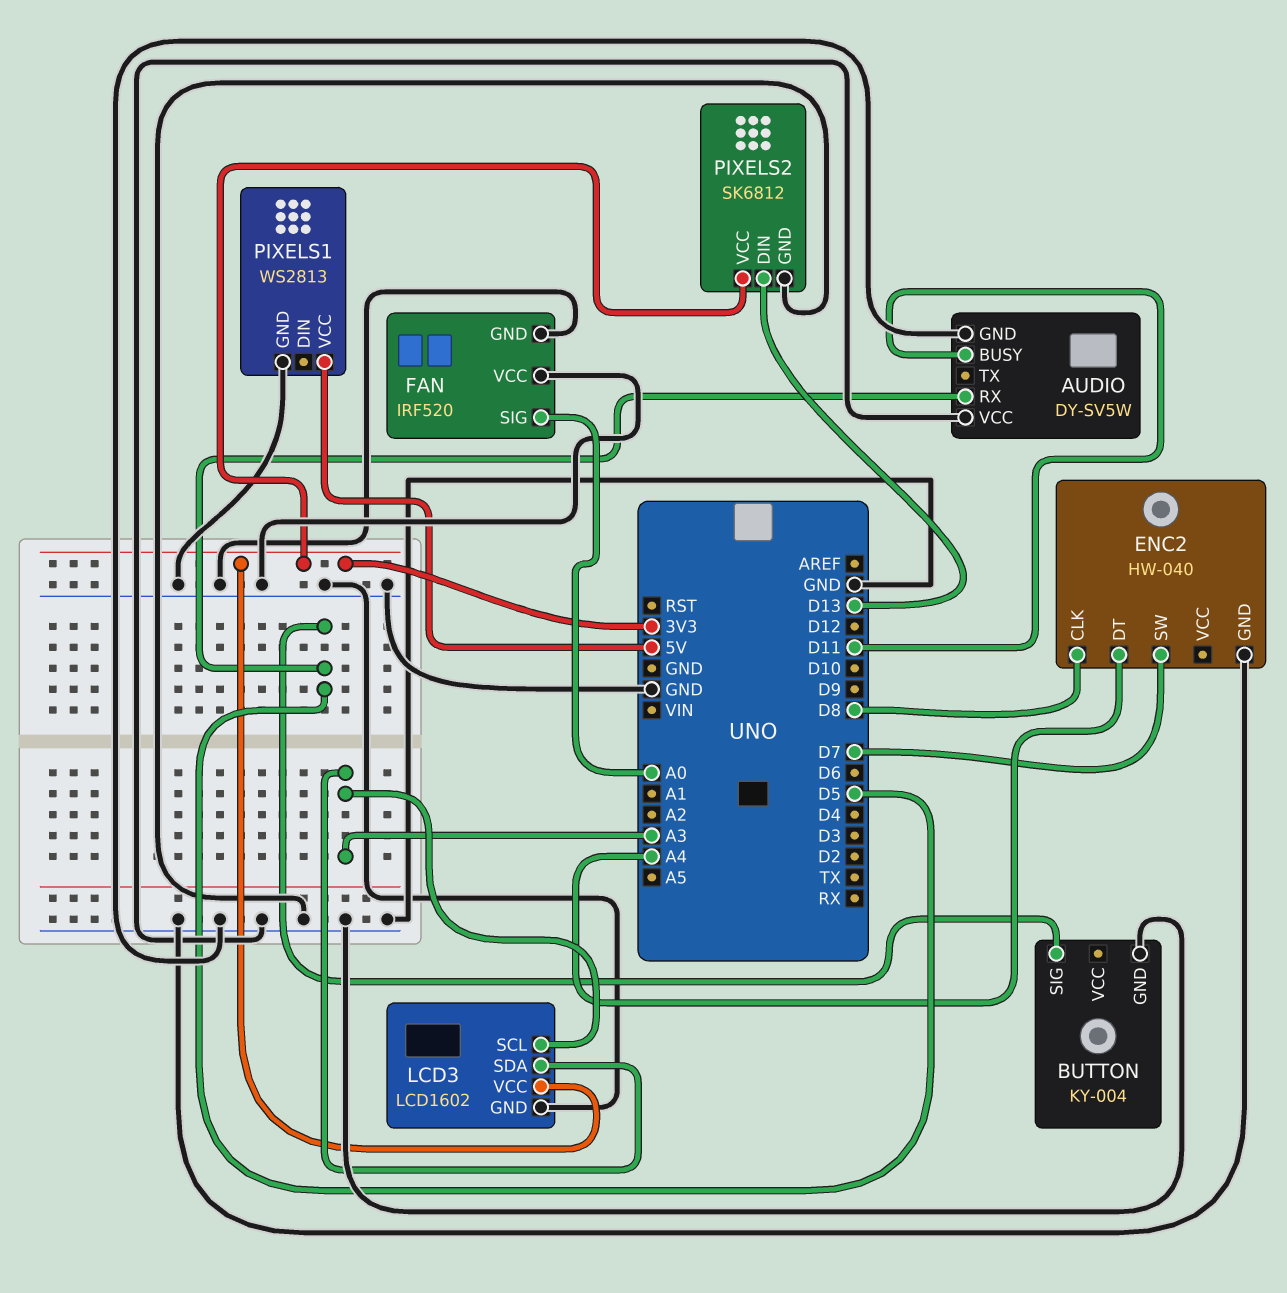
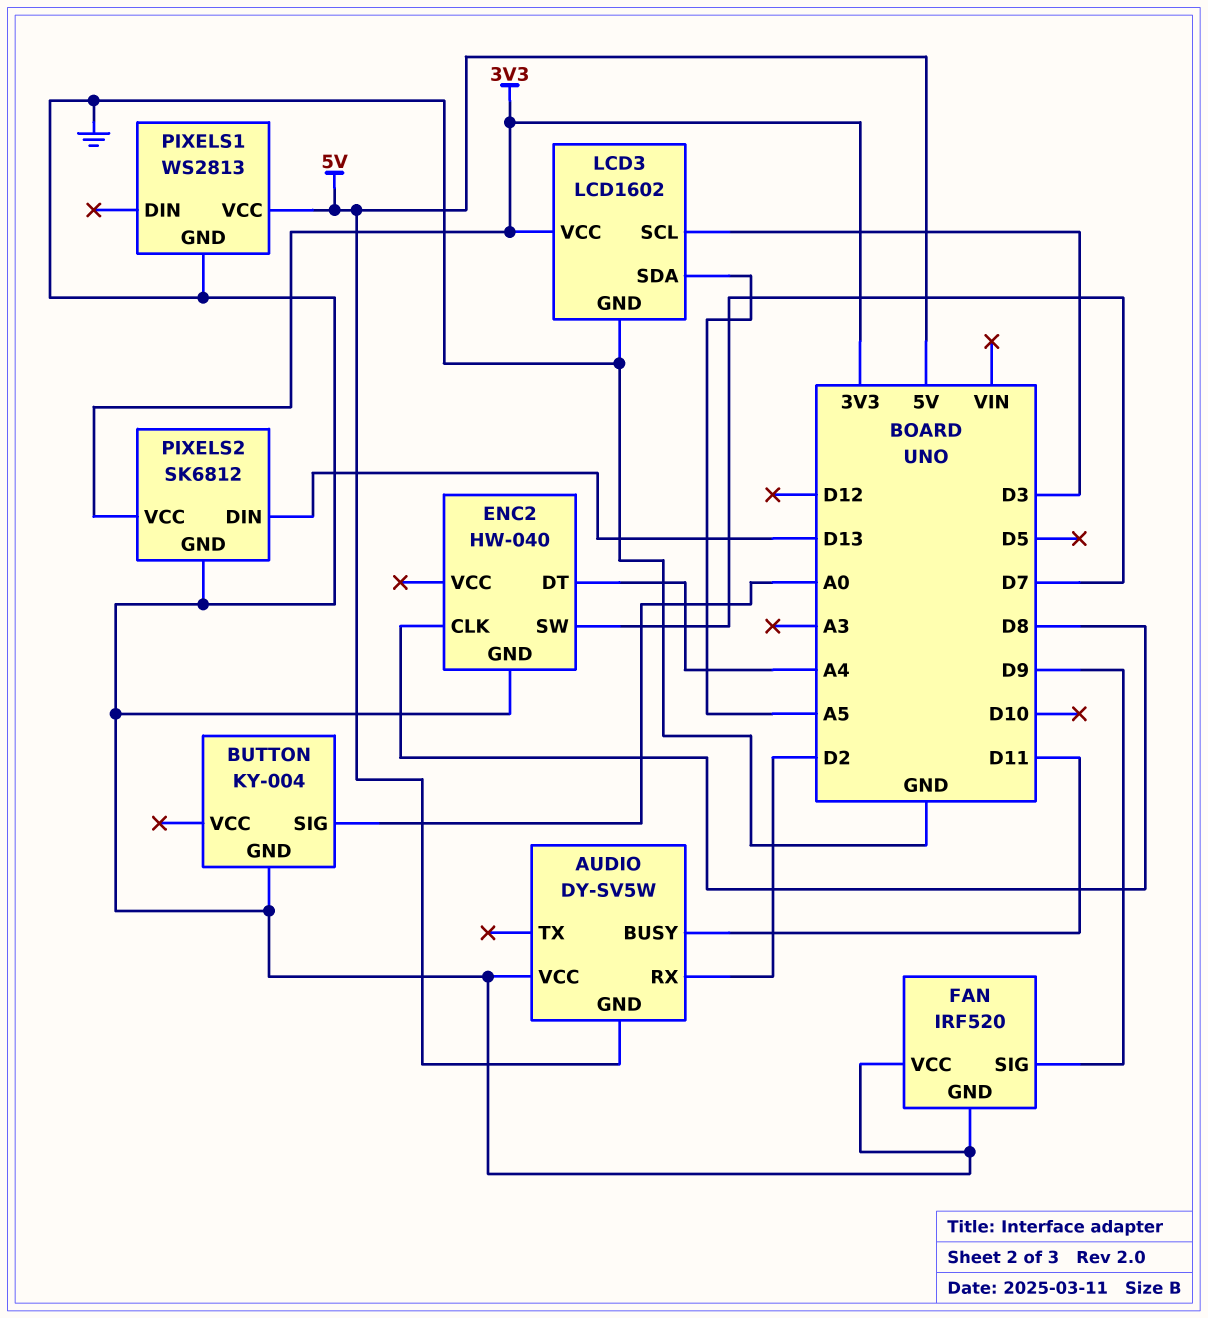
AUDIO pin GND: GND -> 5V
AUDIO pin RX: D5 -> D2
BUTTON pin SIG: D5 -> A0
FAN pin SIG: A0 -> D9
LCD3 pin SCL: A3 -> D3
LCD3 pin SDA: A3 -> A5

